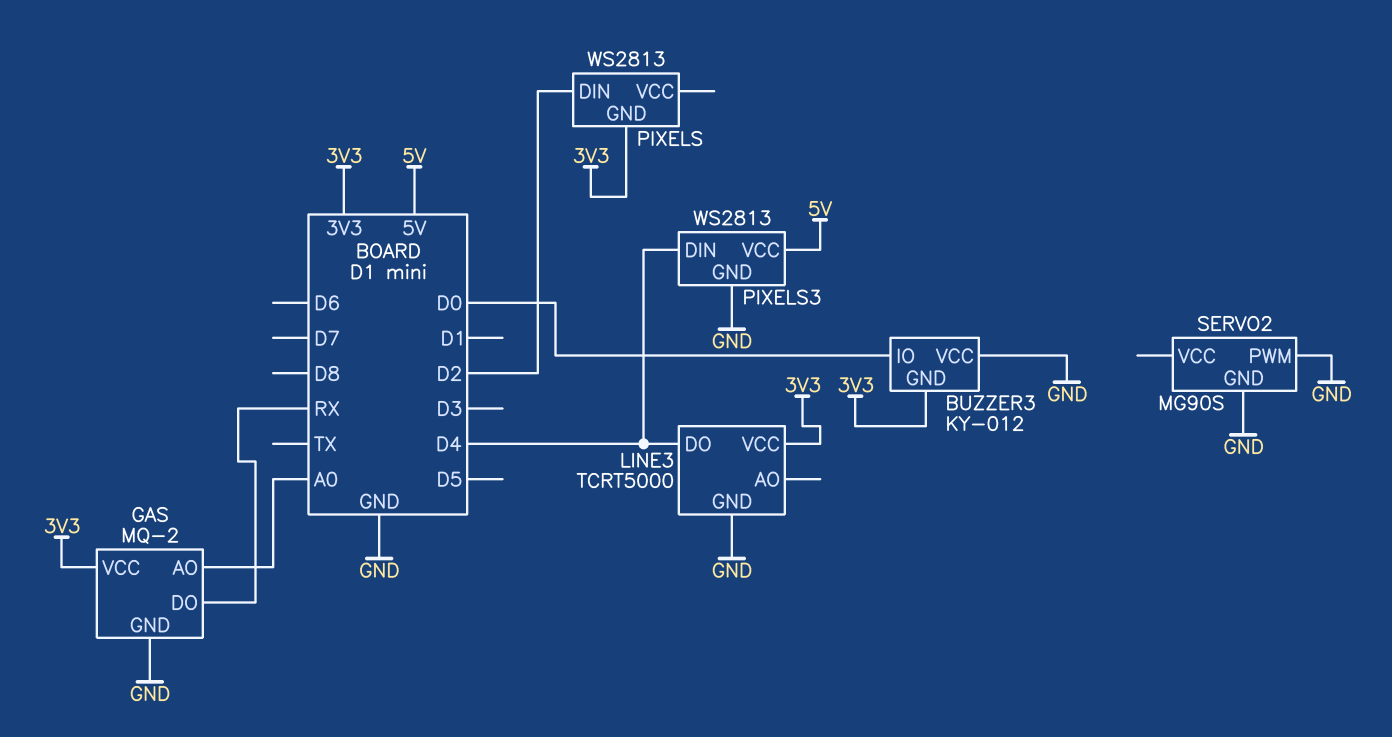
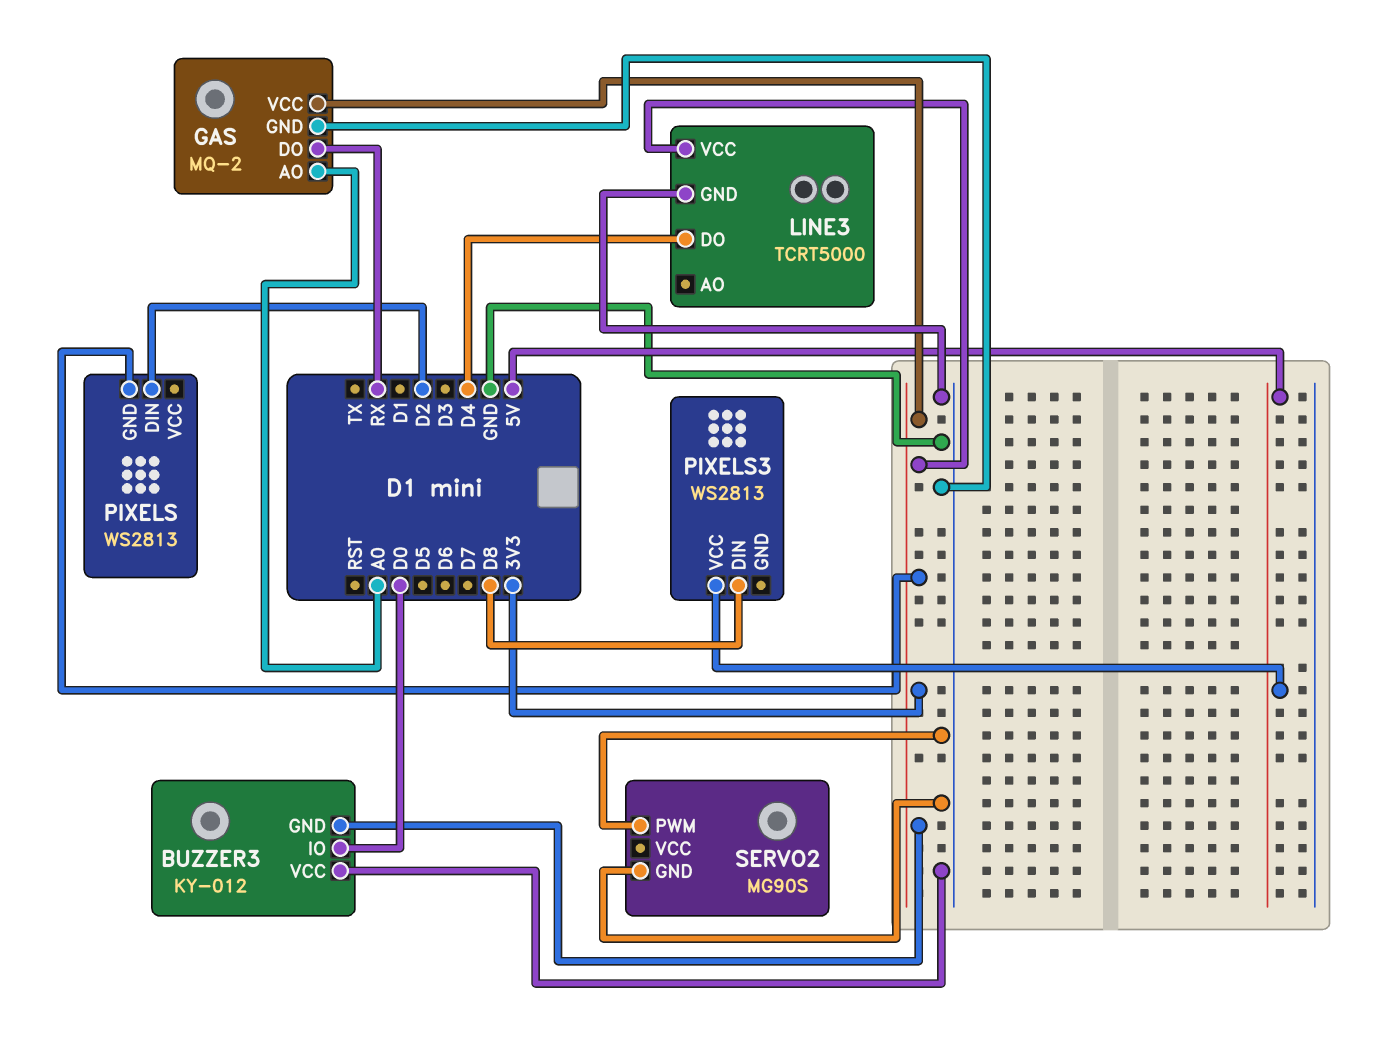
PIXELS3 pin DIN: D4 -> D8
PIXELS3 pin GND: GND -> none

